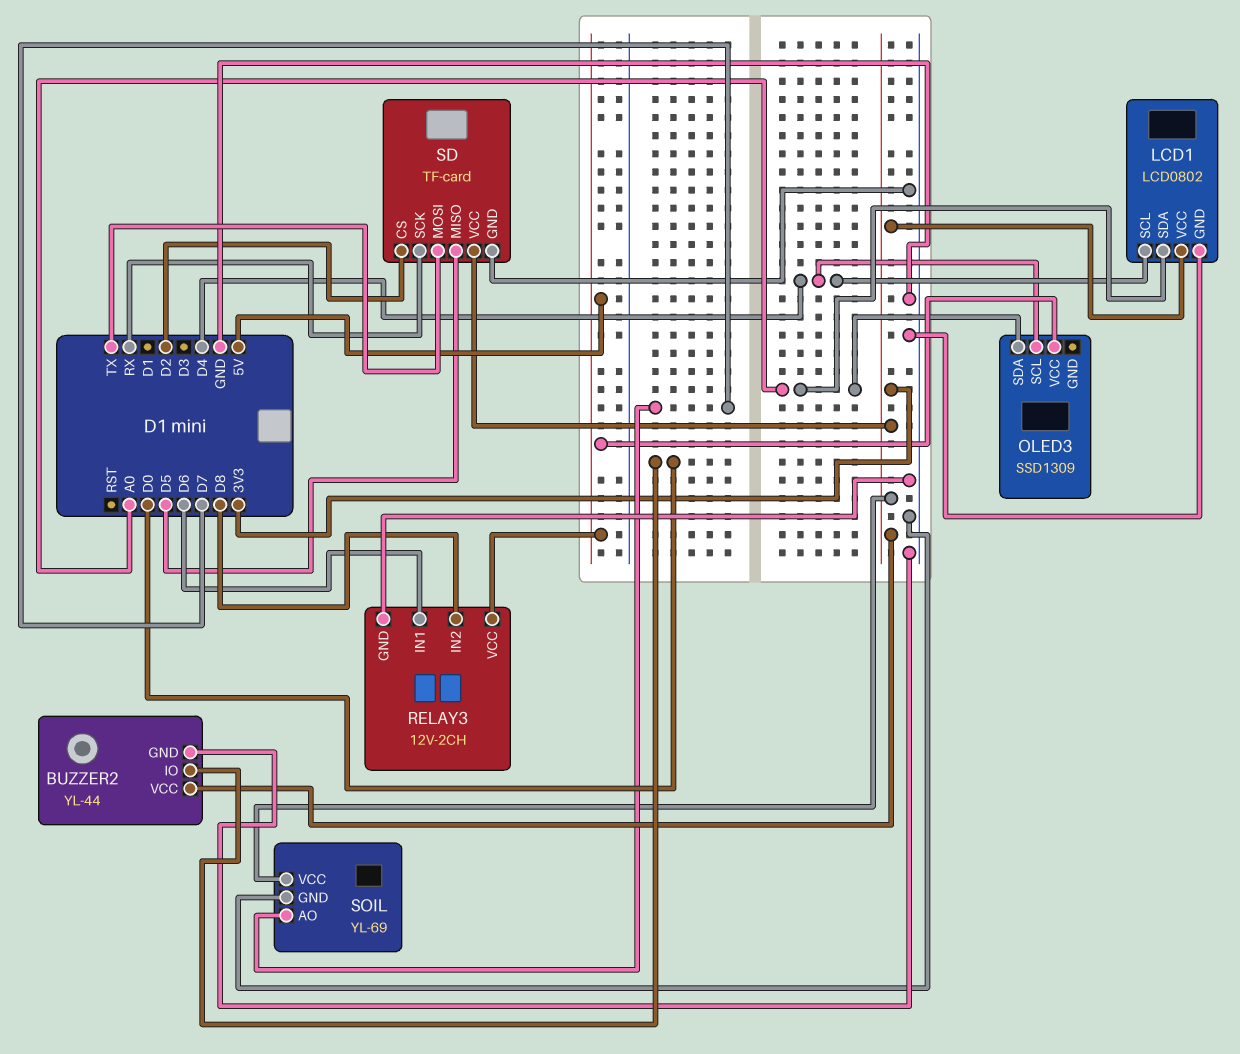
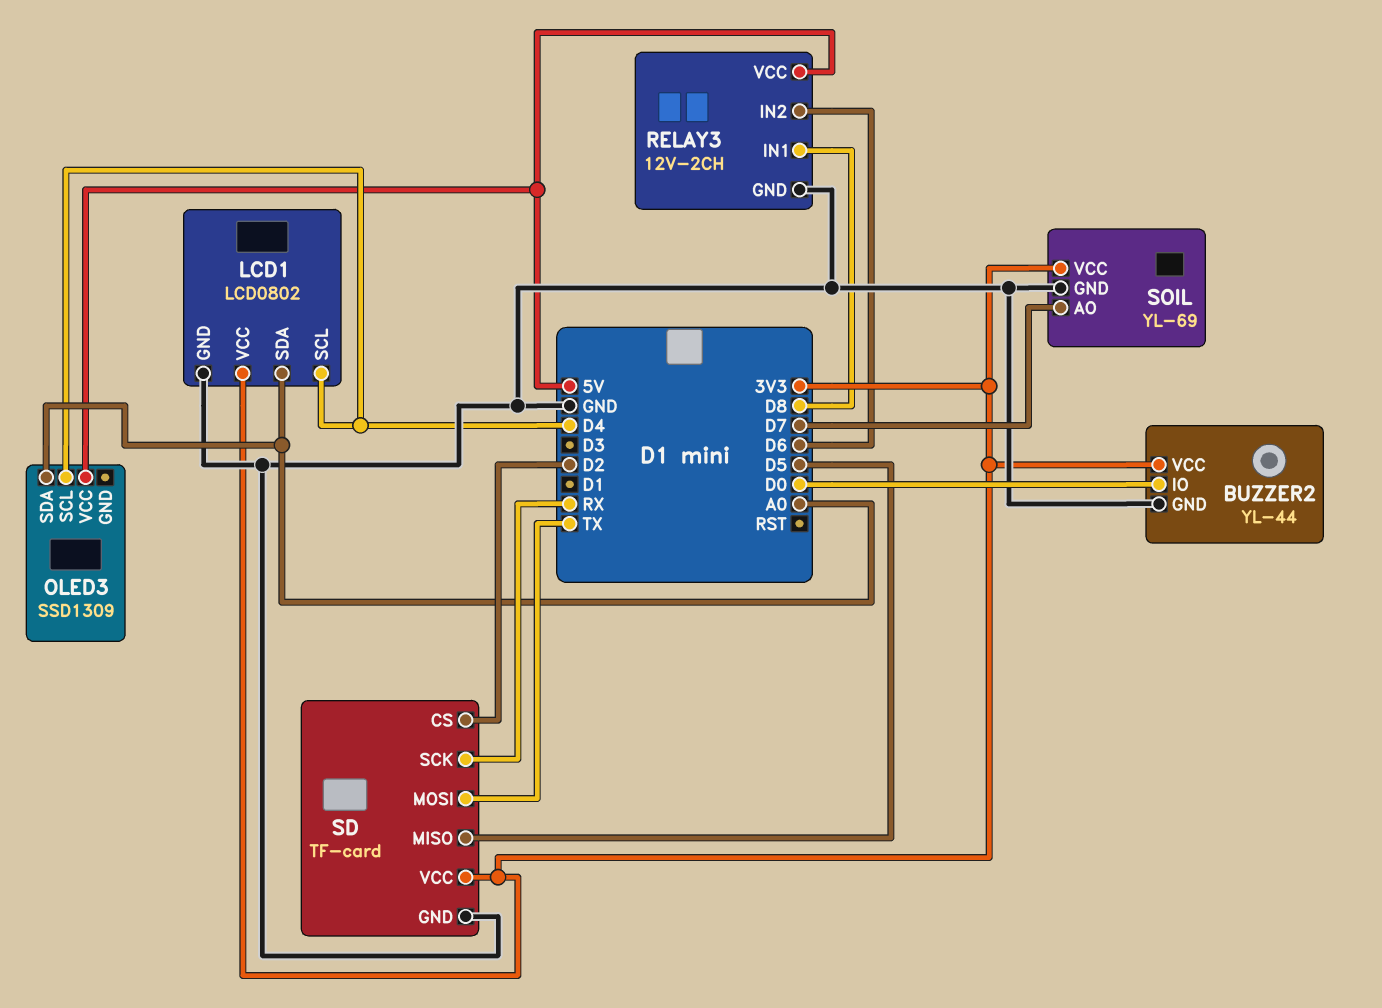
RELAY3 pin IN1: D6 -> D8
RELAY3 pin IN2: D8 -> D6

